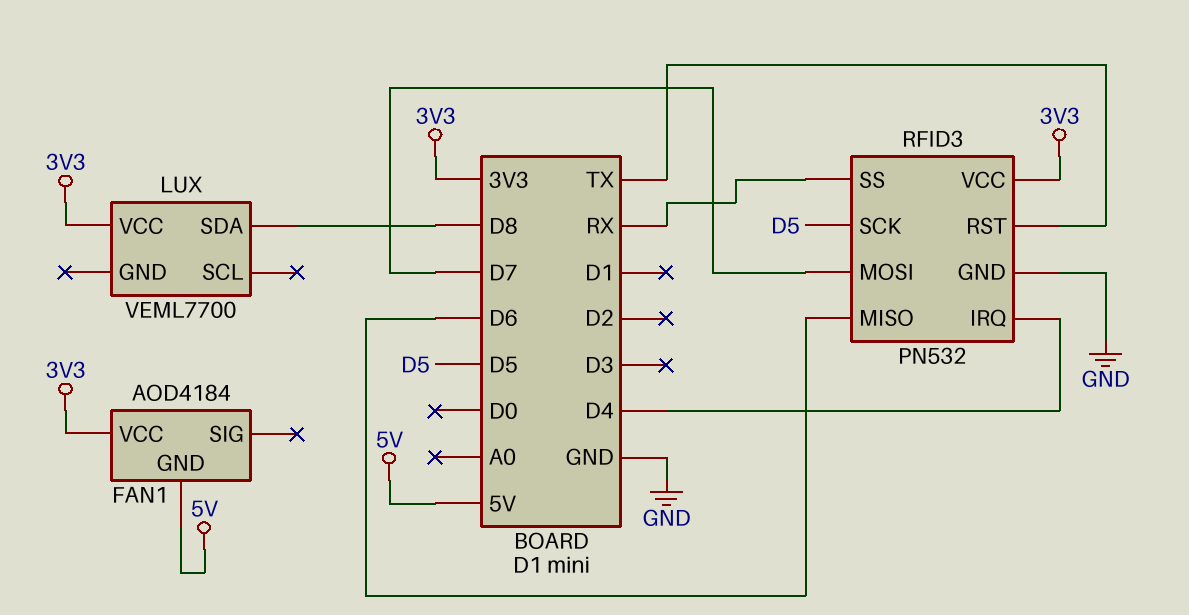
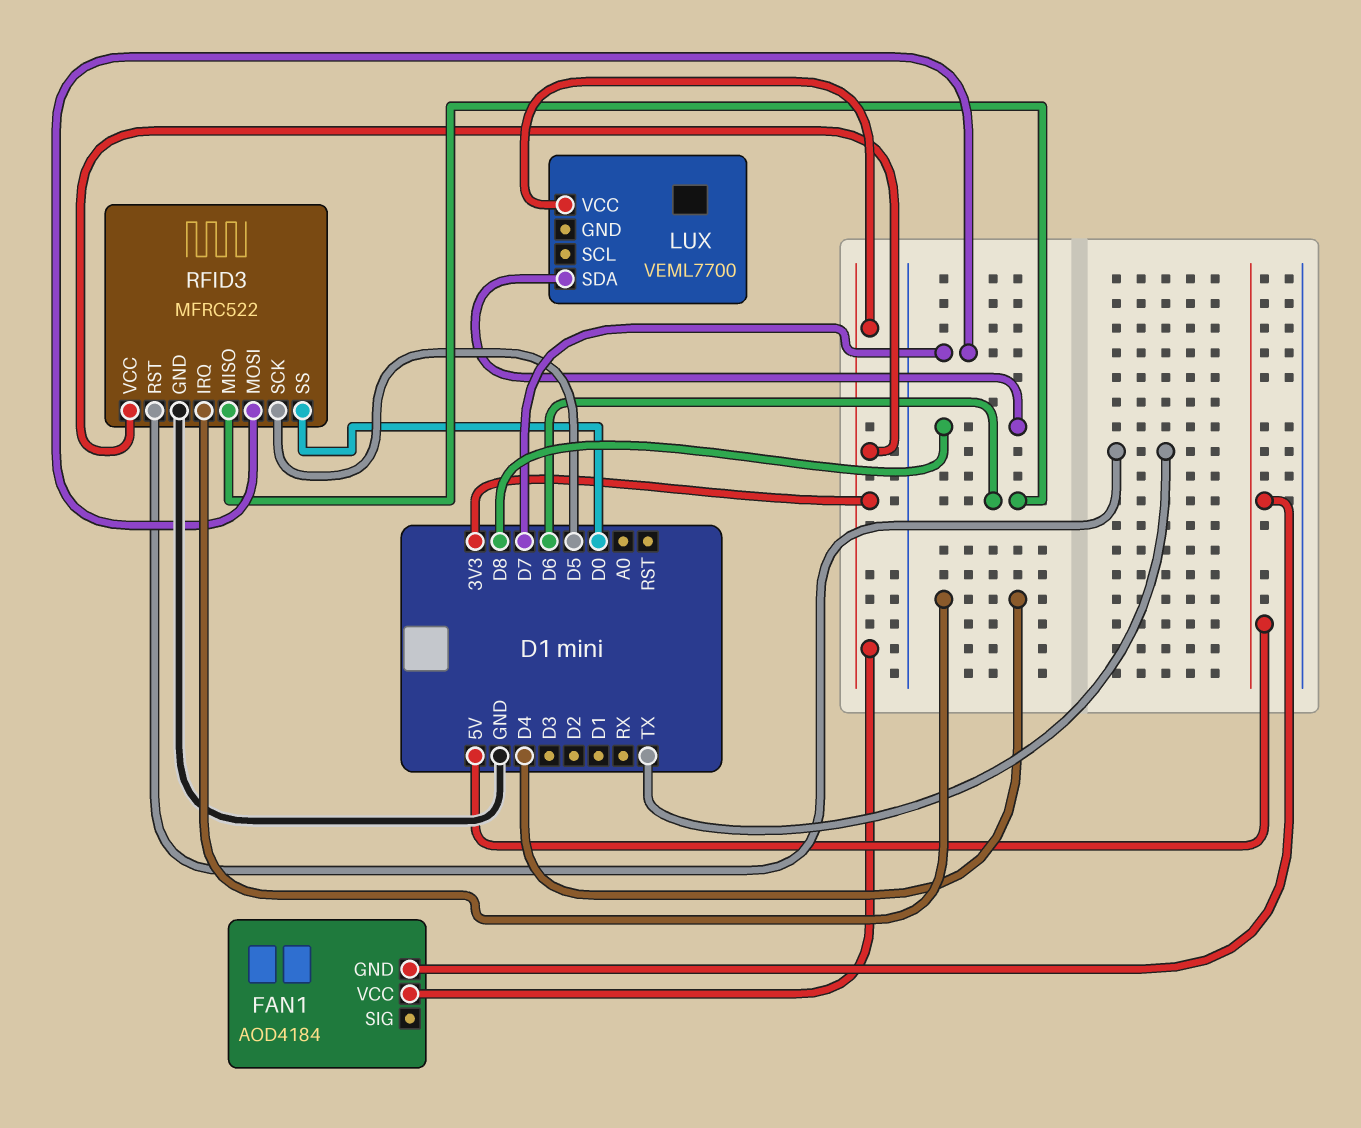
RFID3: PN532 -> MFRC522
RFID3 pin SS: RX -> D0

